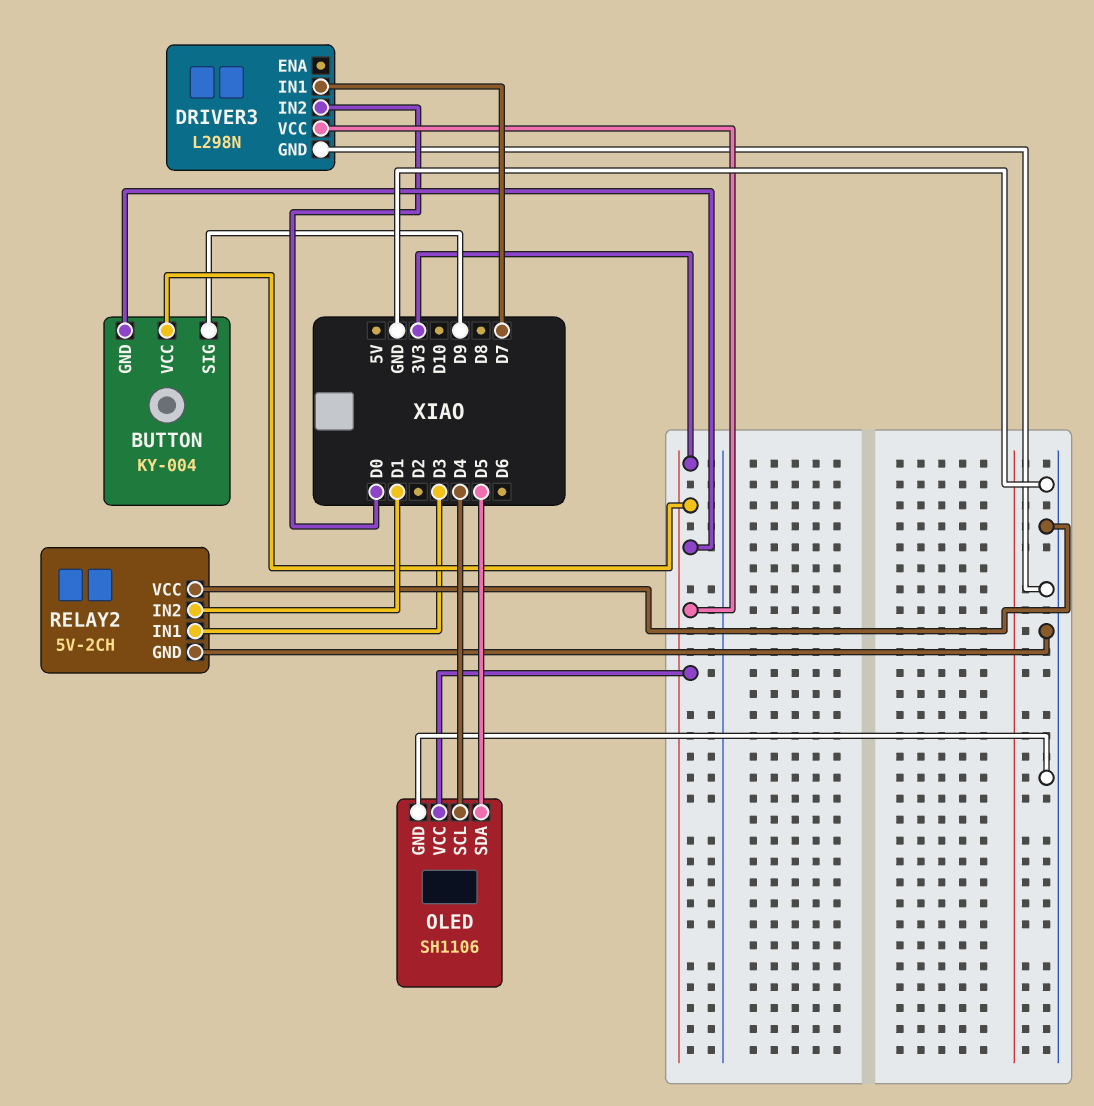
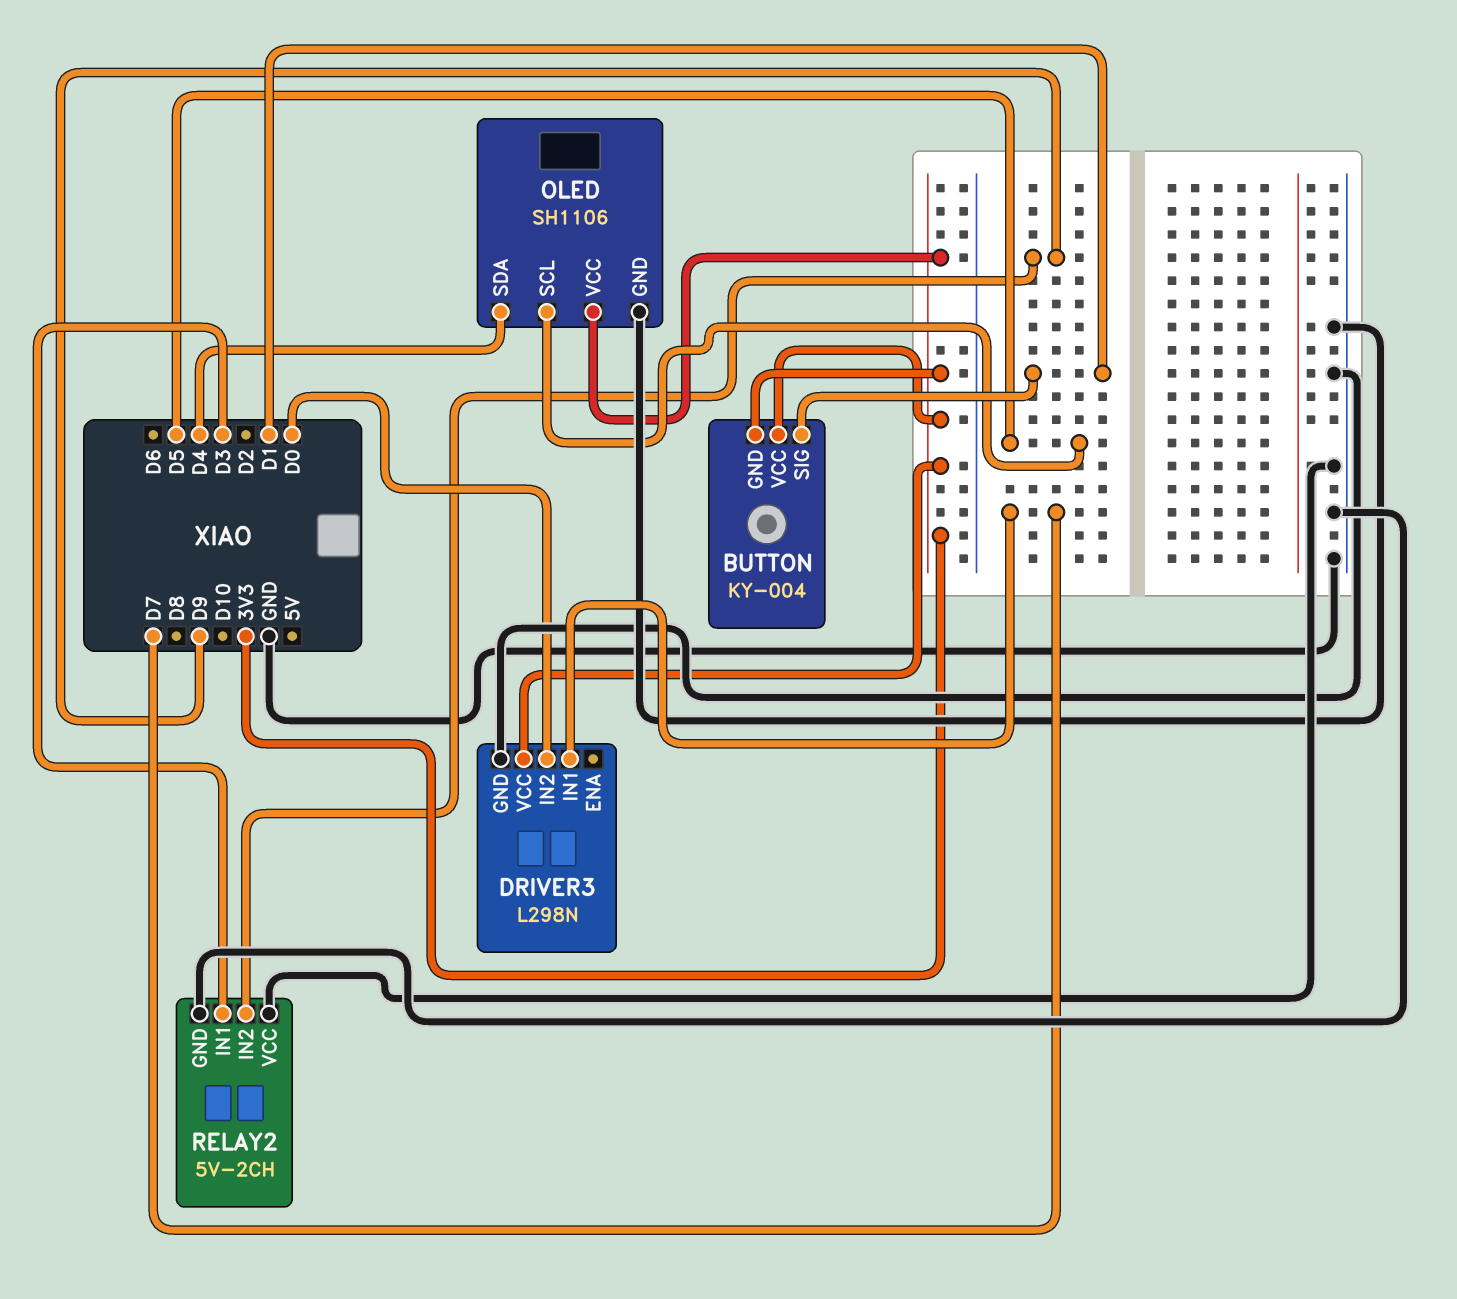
BUTTON pin SIG: D9 -> D1
OLED pin SCL: D4 -> D5
OLED pin SDA: D5 -> D4
RELAY2 pin IN2: D1 -> D9

